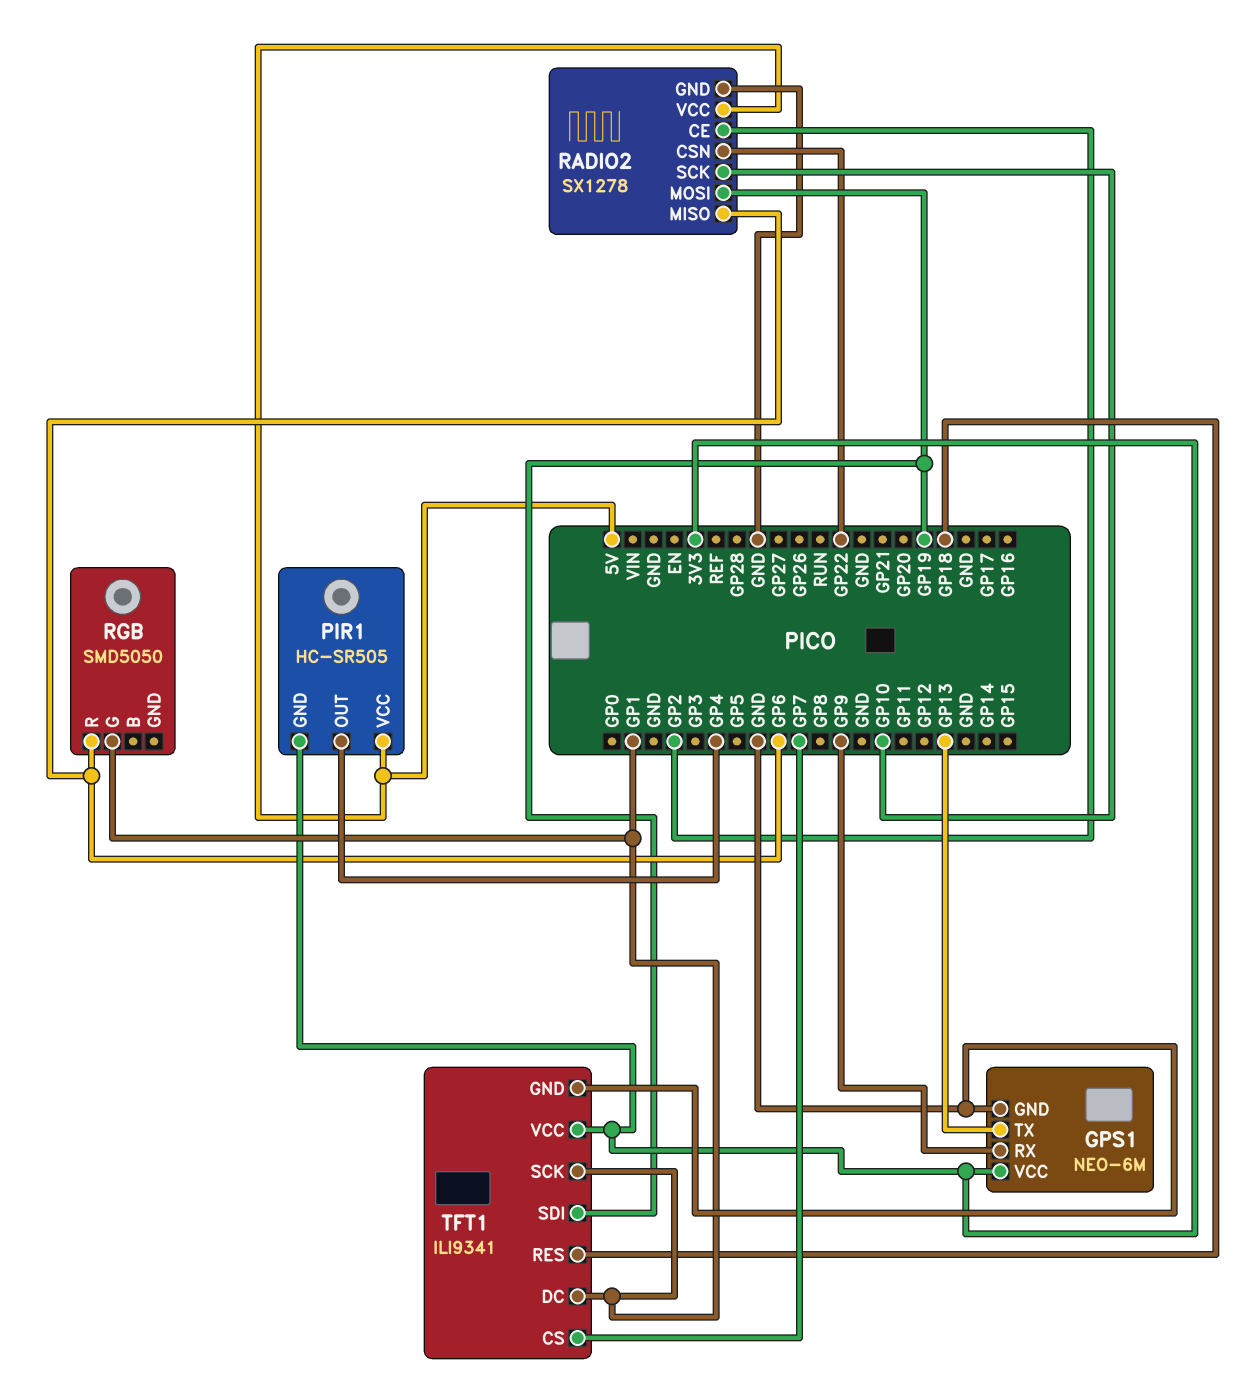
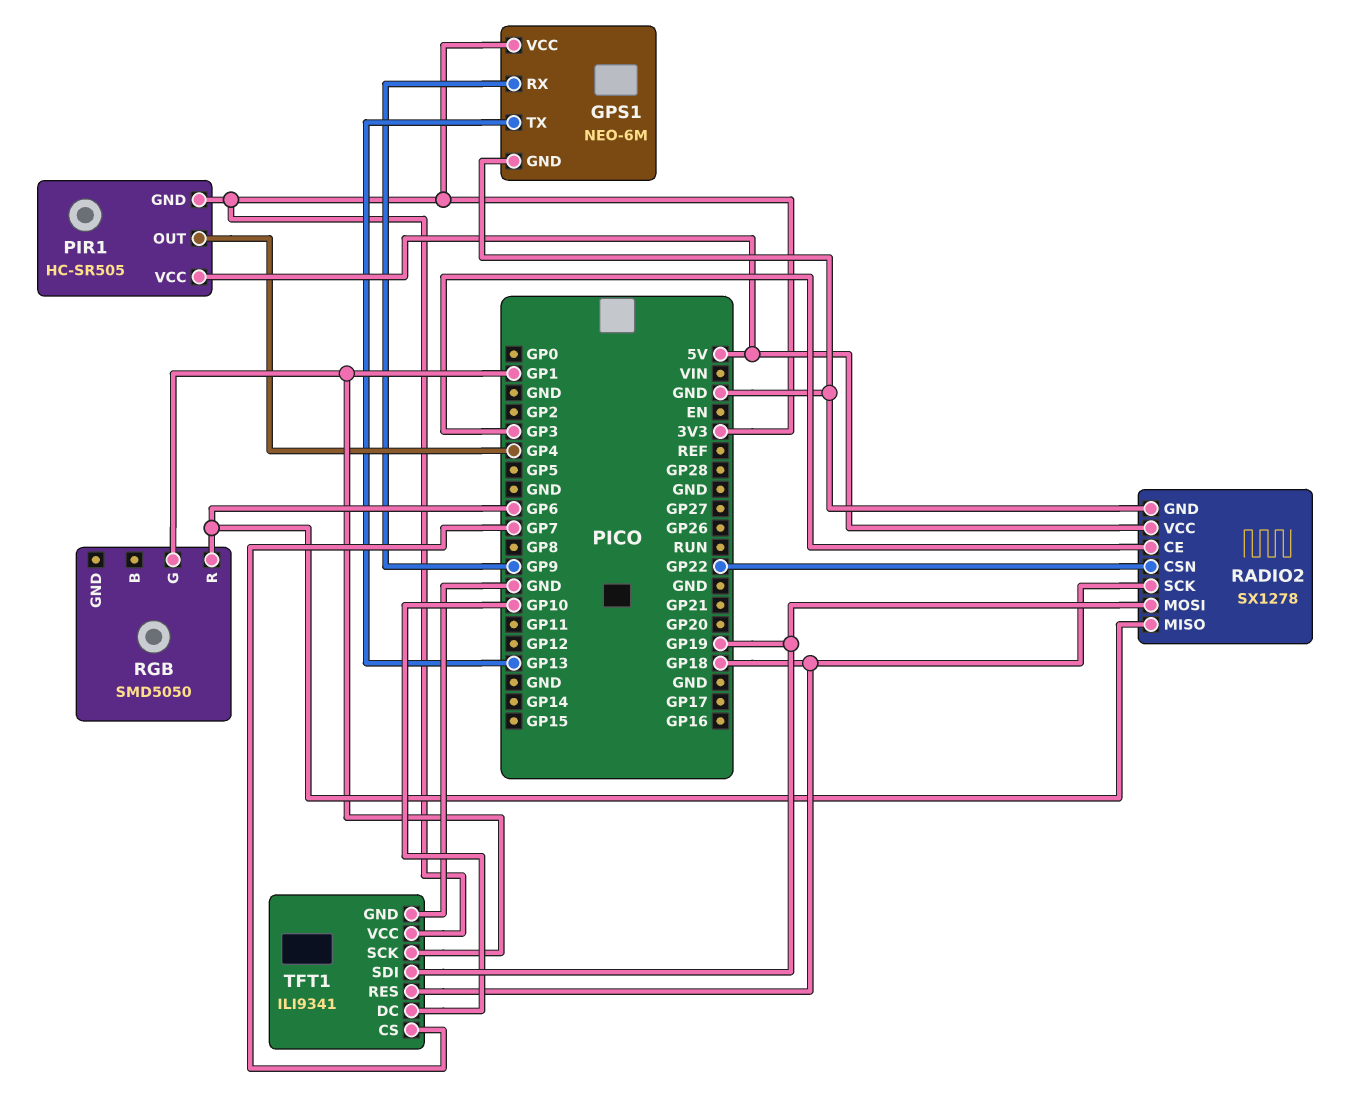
RADIO2 pin CE: GP2 -> GP3
RADIO2 pin SCK: GP10 -> GP18
TFT1 pin DC: GP1 -> GP10

